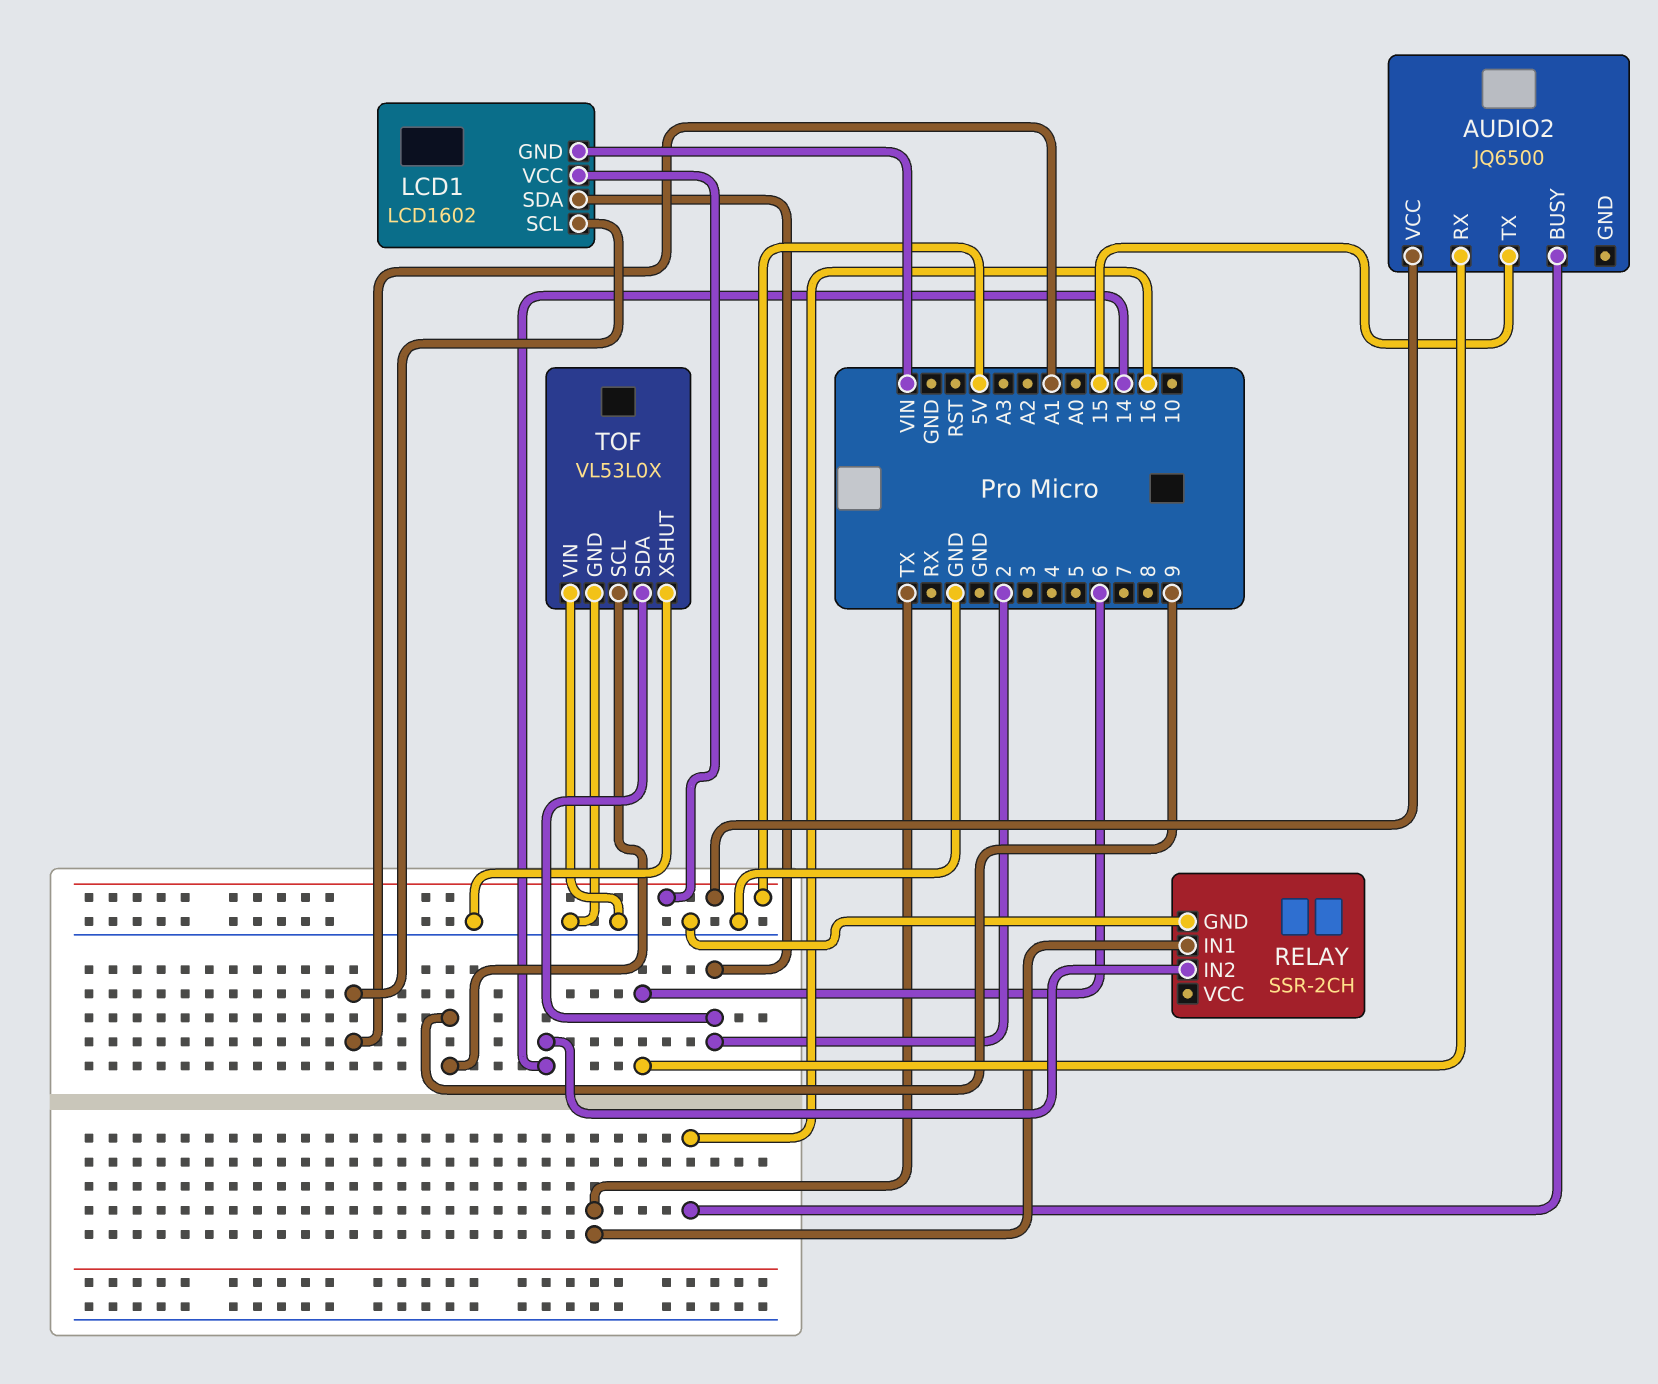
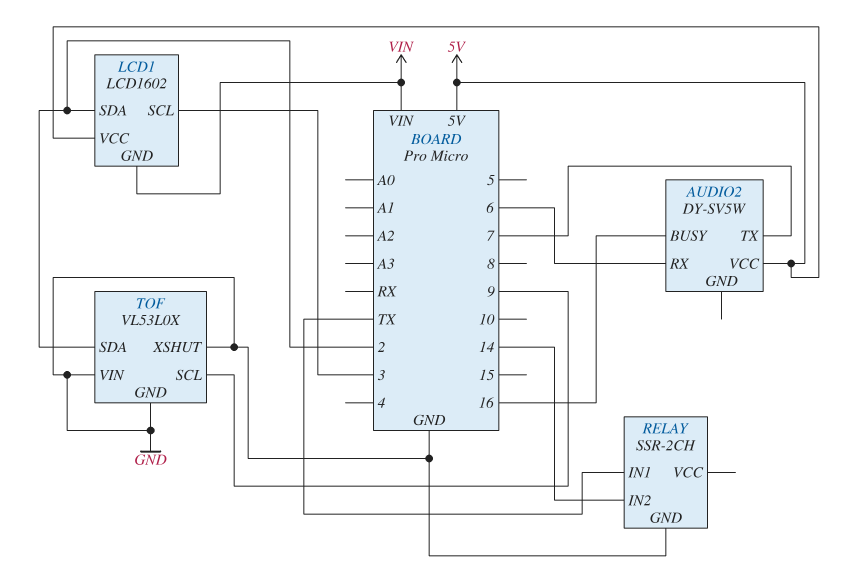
AUDIO2: JQ6500 -> DY-SV5W
AUDIO2 pin TX: 15 -> 7
LCD1 pin SCL: A1 -> 3

